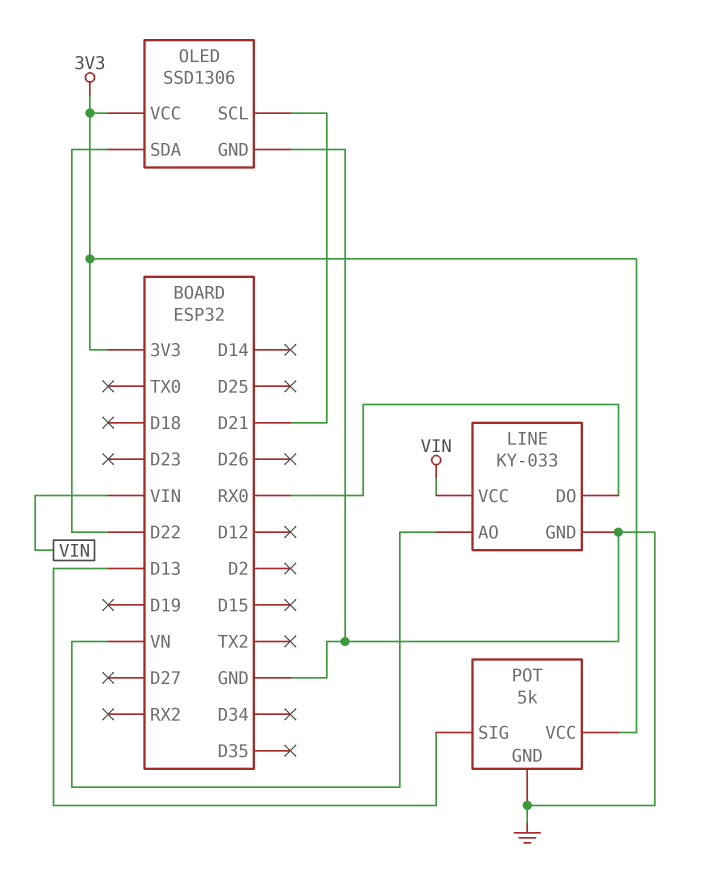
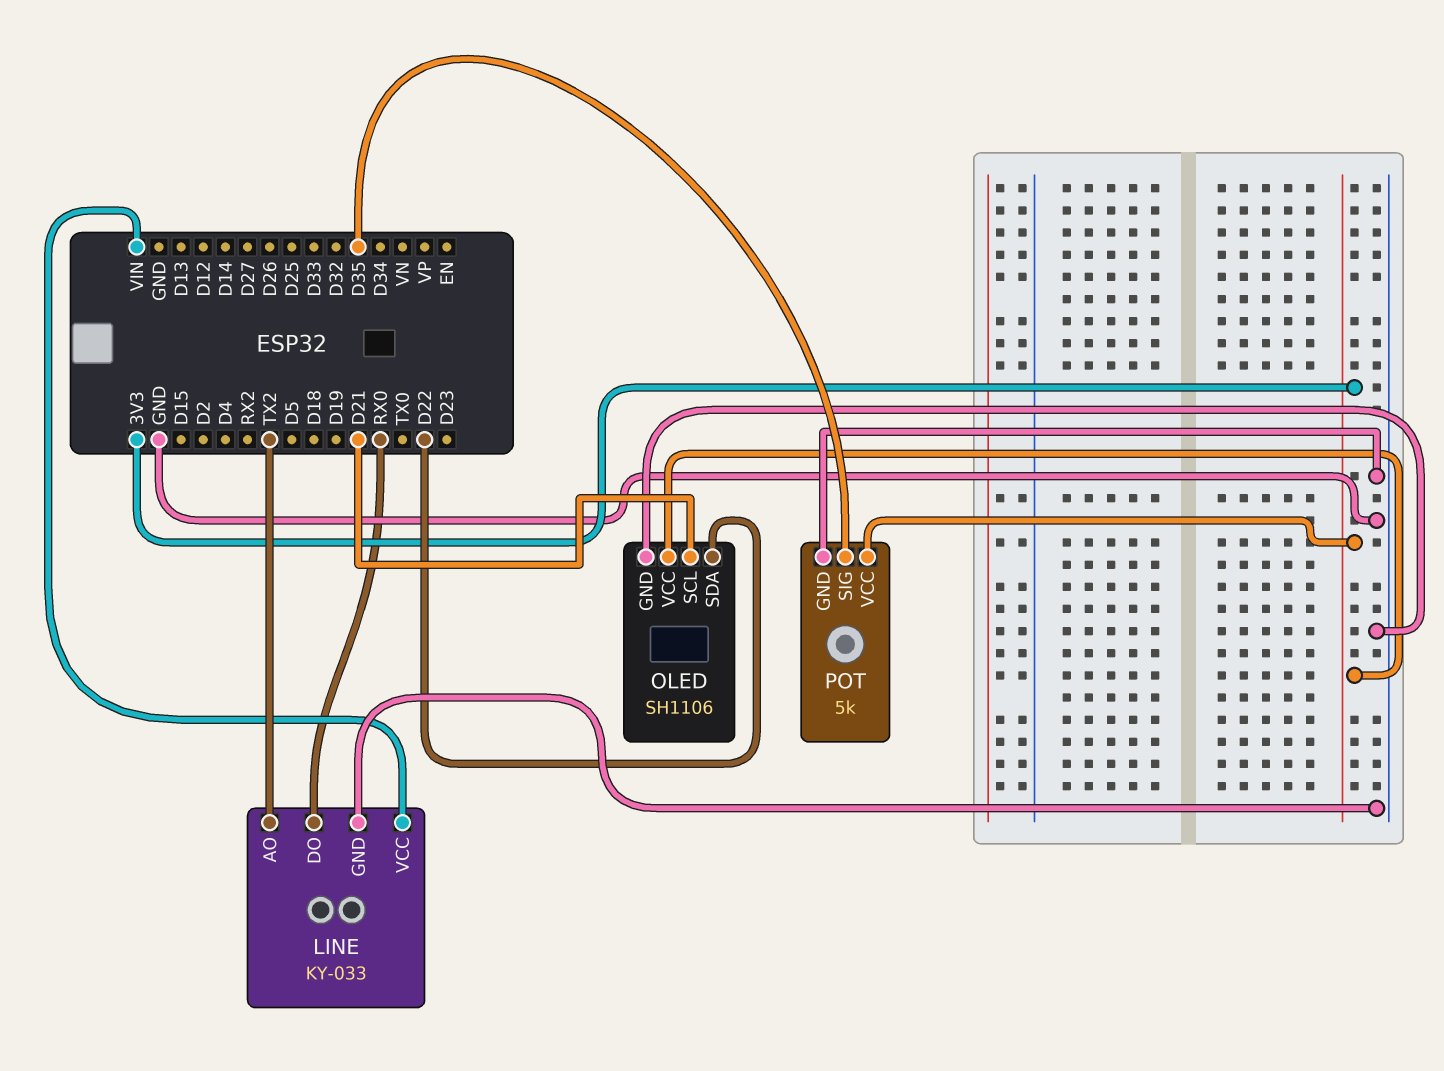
LINE pin AO: VN -> TX2
OLED: SSD1306 -> SH1106
POT pin SIG: D13 -> D35

